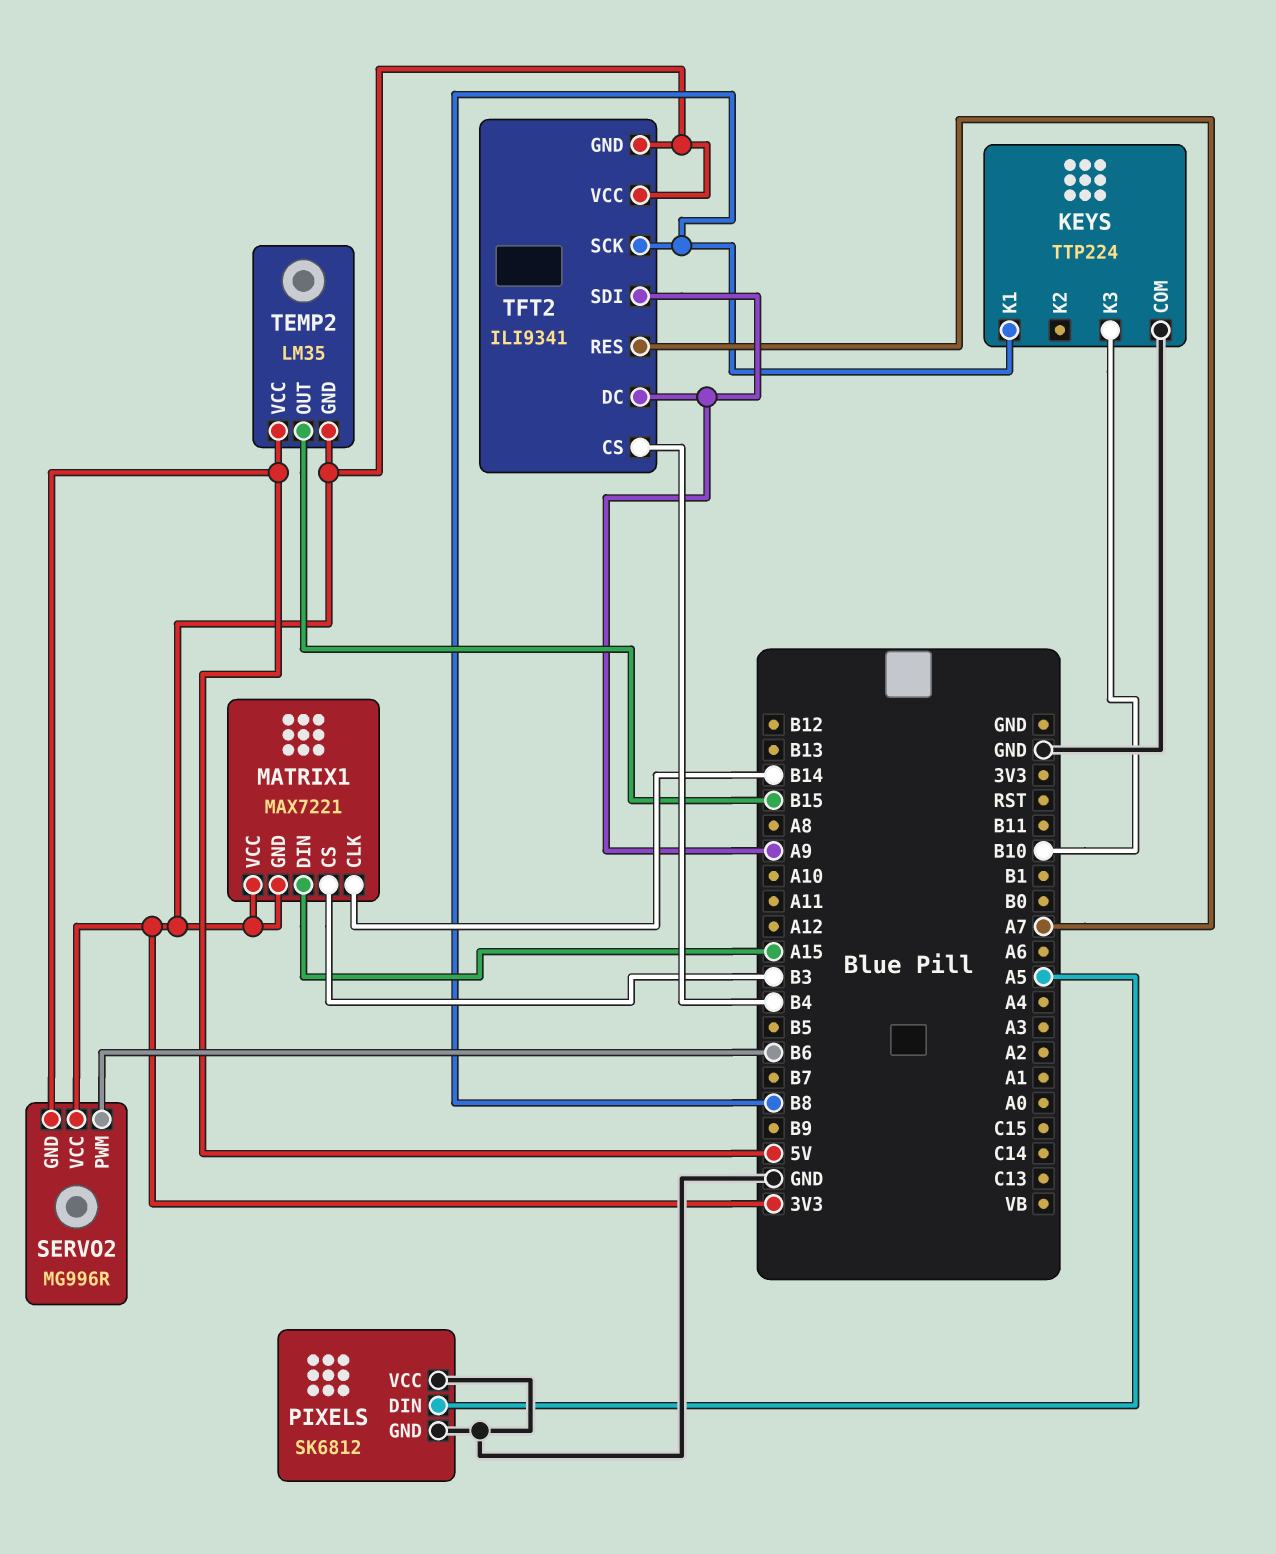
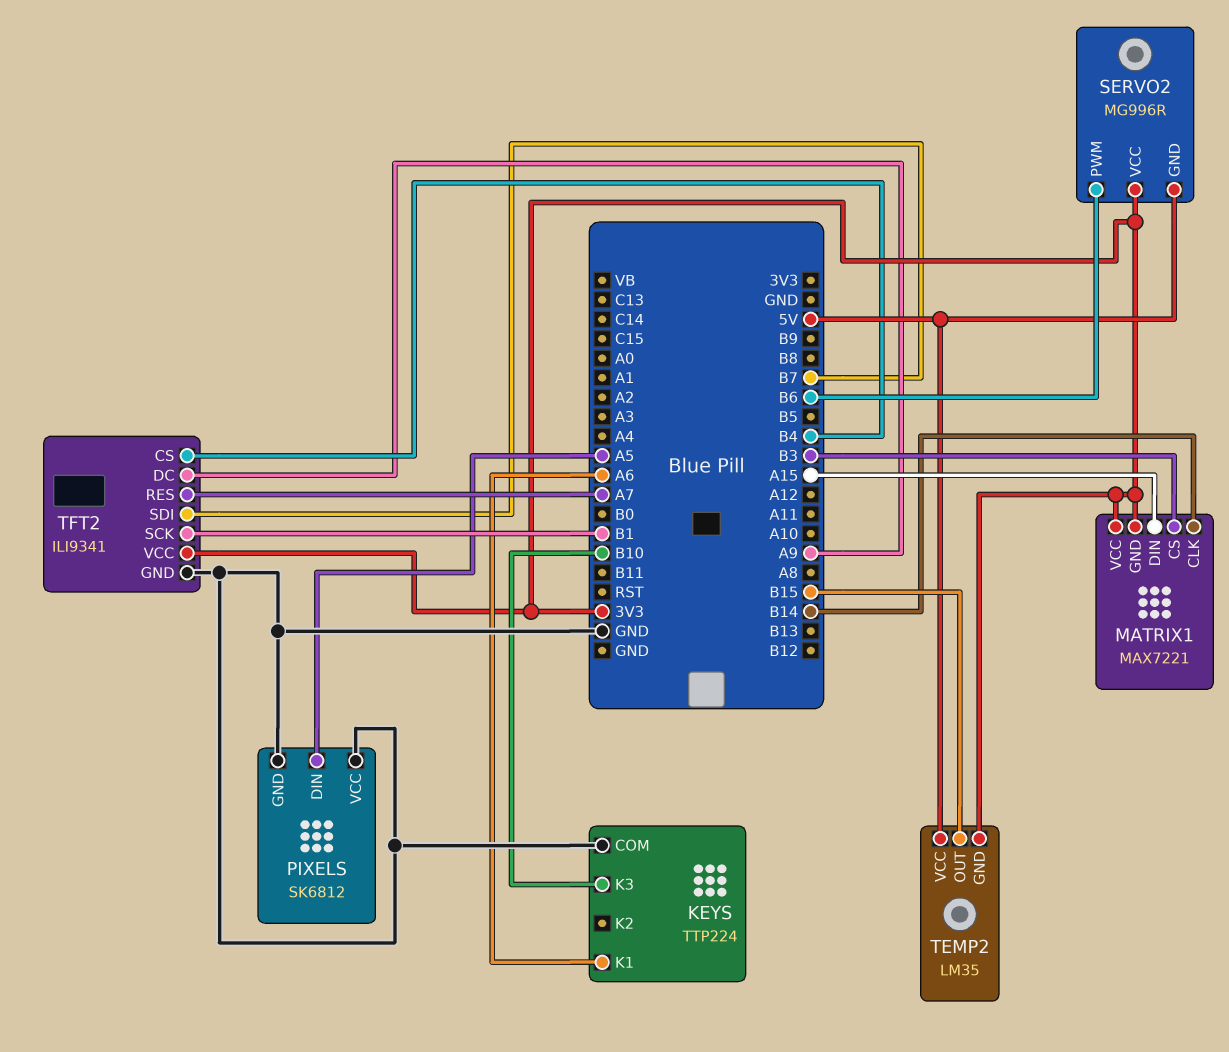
KEYS pin K1: B8 -> A6
TFT2 pin GND: 3V3 -> GND
TFT2 pin SCK: B8 -> B1
TFT2 pin SDI: A9 -> B7

